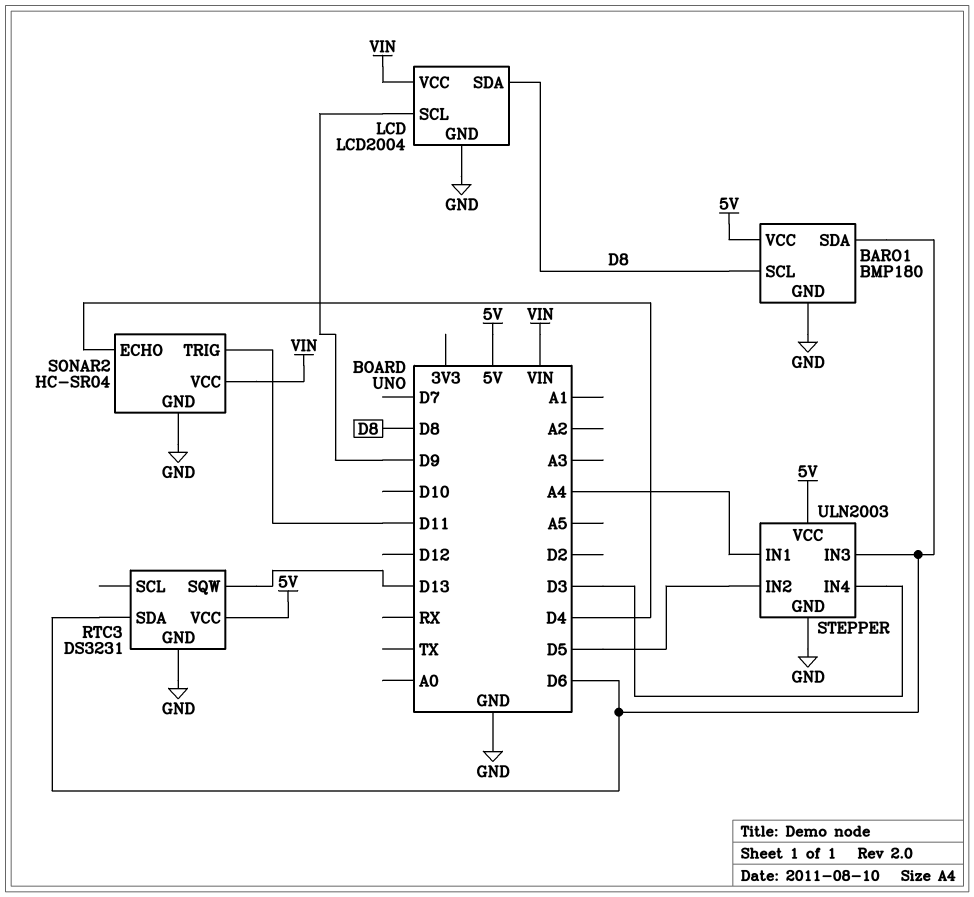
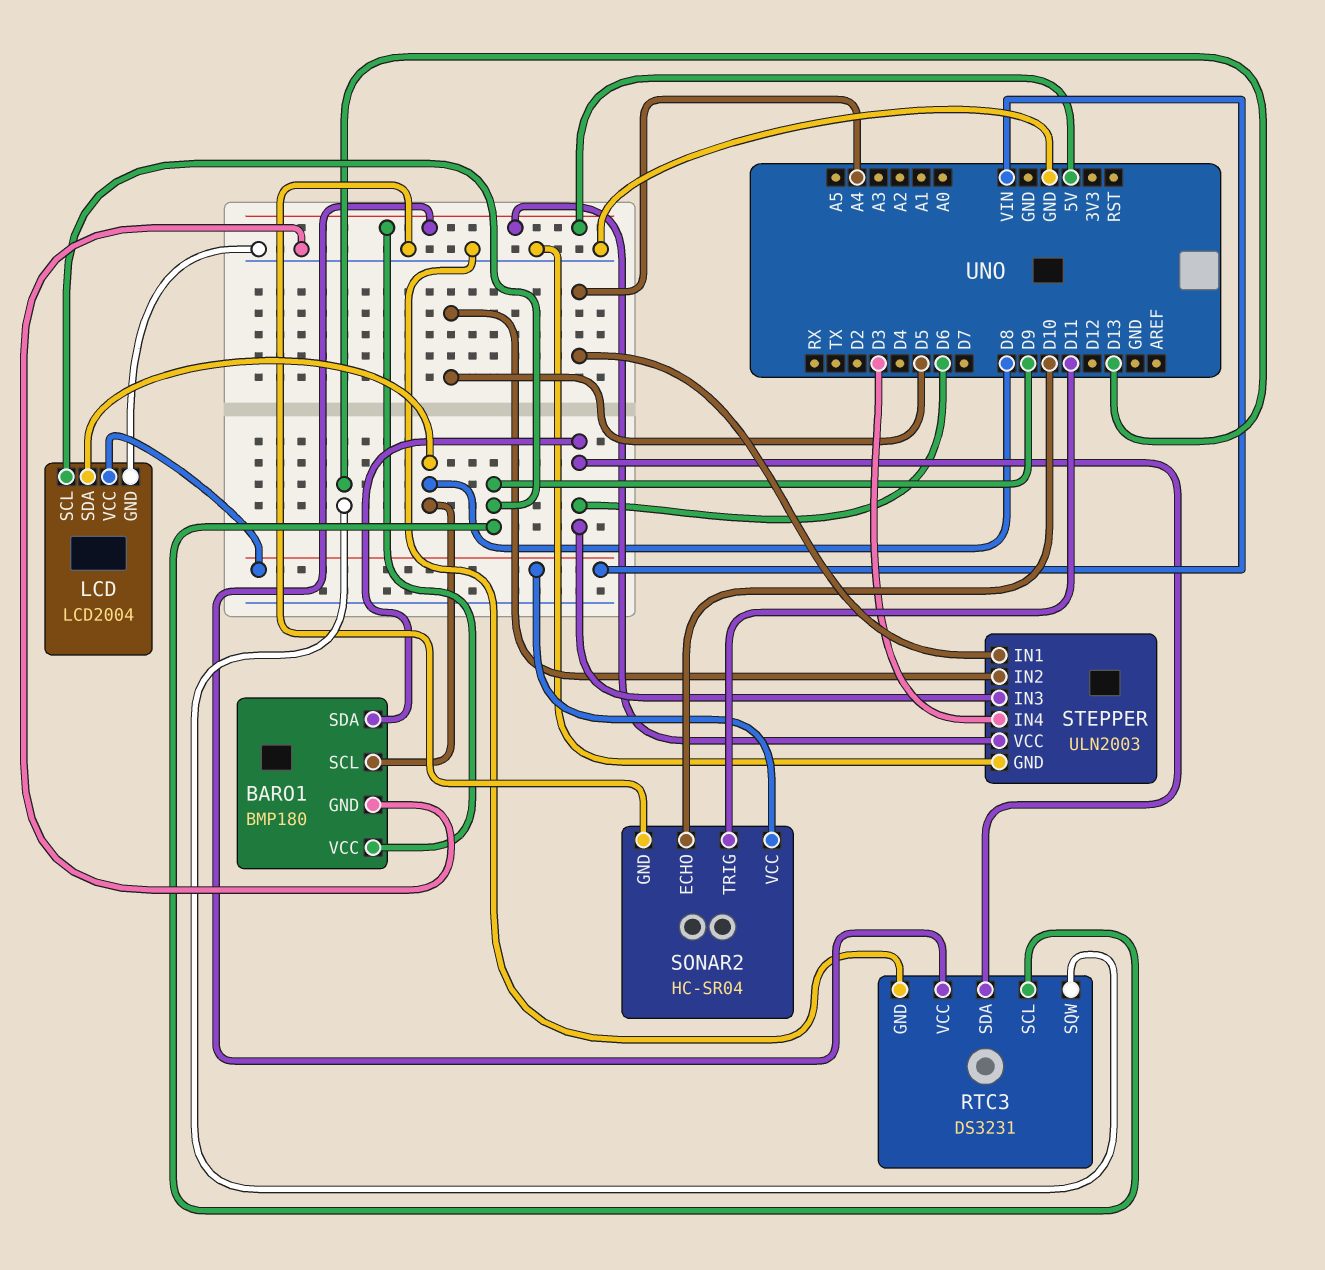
RTC3 pin SCL: none -> D9
SONAR2 pin ECHO: D4 -> D10

